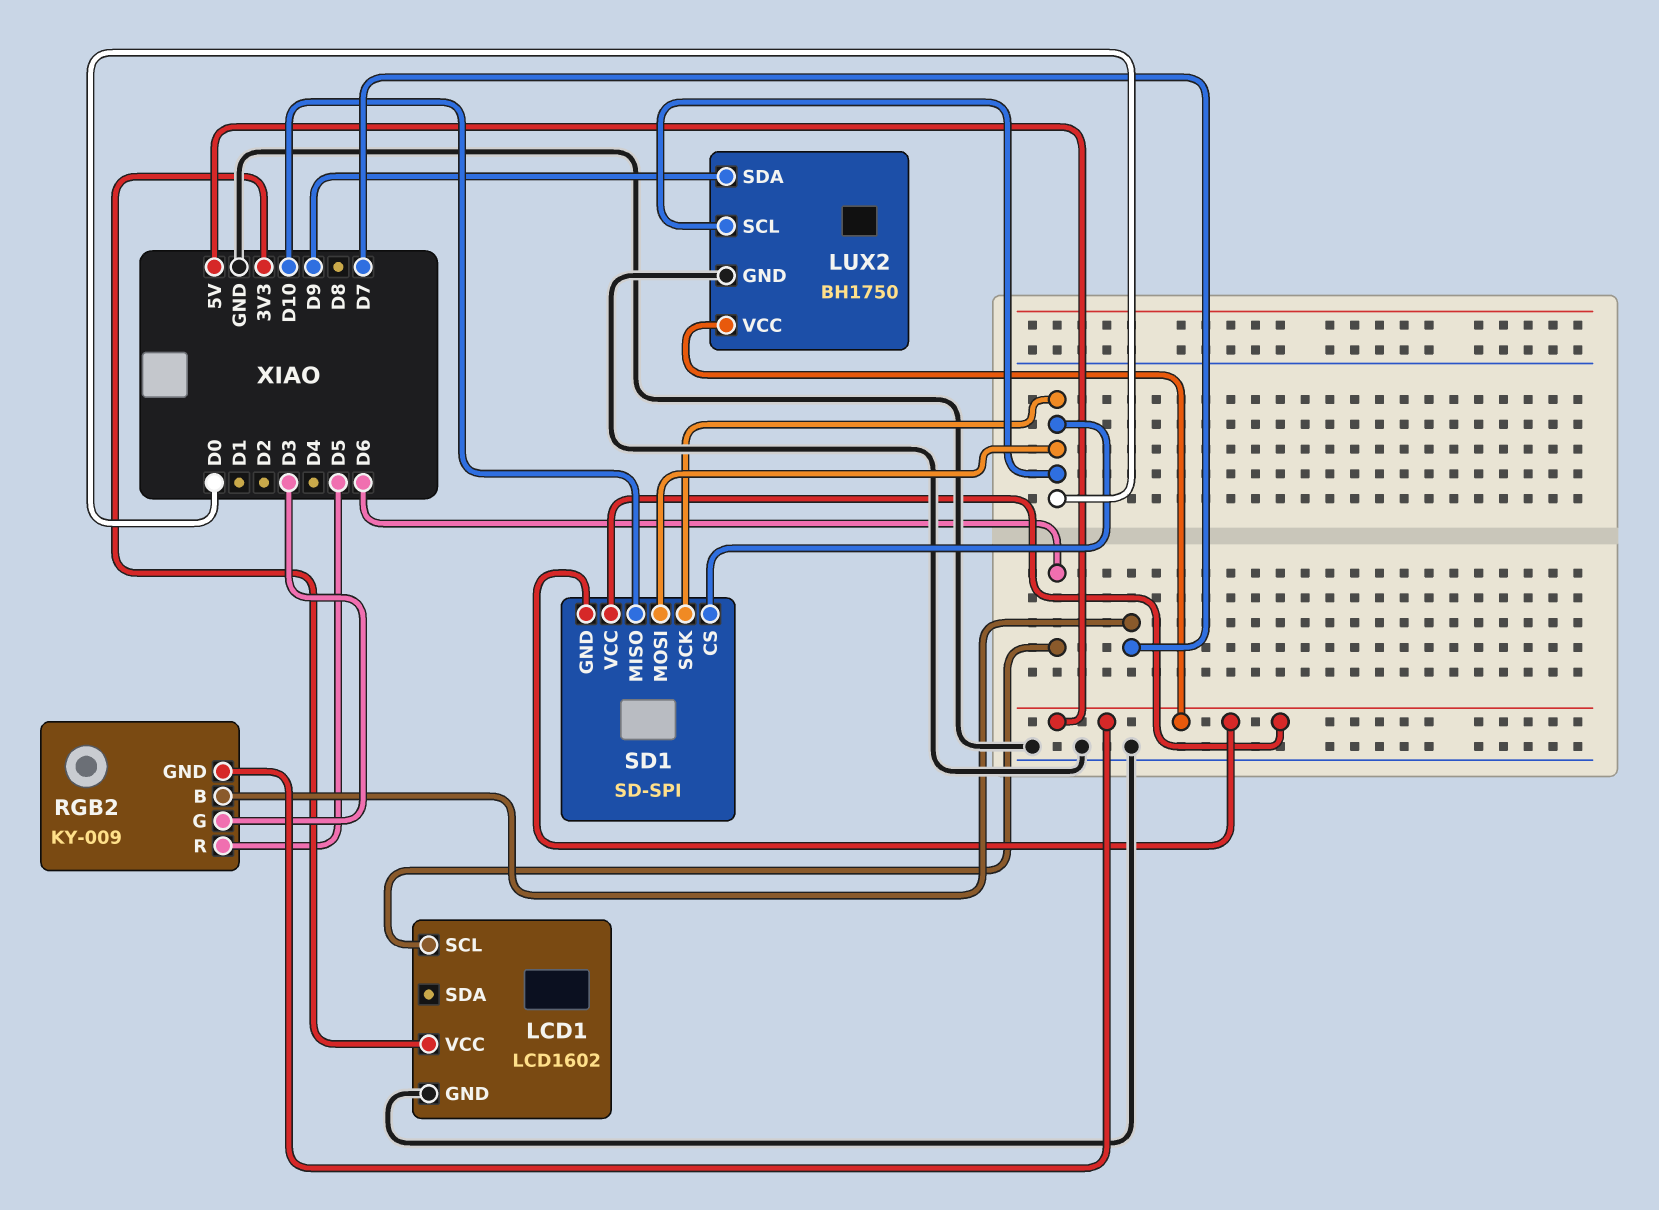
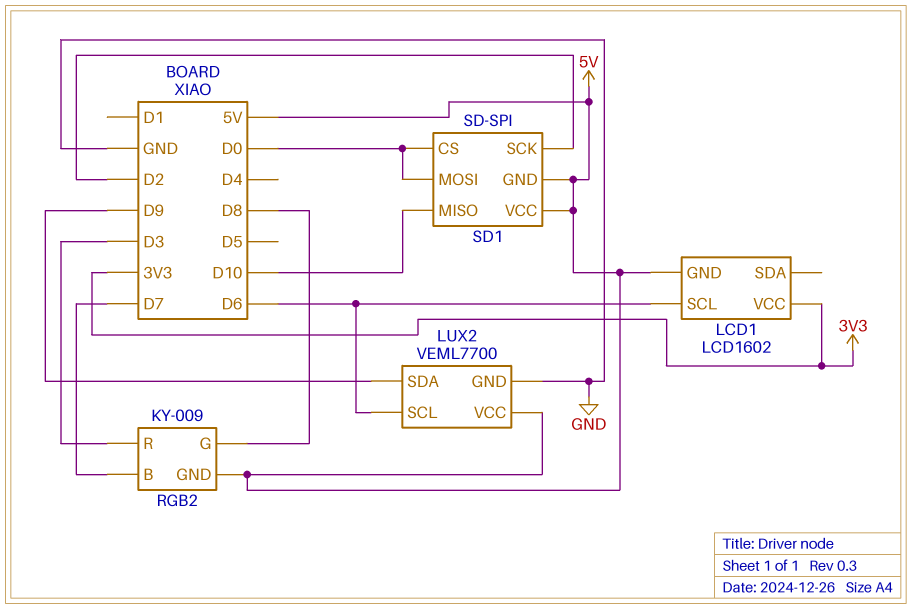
LCD1 pin GND: GND -> 5V
LUX2: BH1750 -> VEML7700
LUX2 pin SCL: D0 -> D6
RGB2 pin G: D3 -> D8
RGB2 pin R: D5 -> D3
SD1 pin SCK: D0 -> D2

